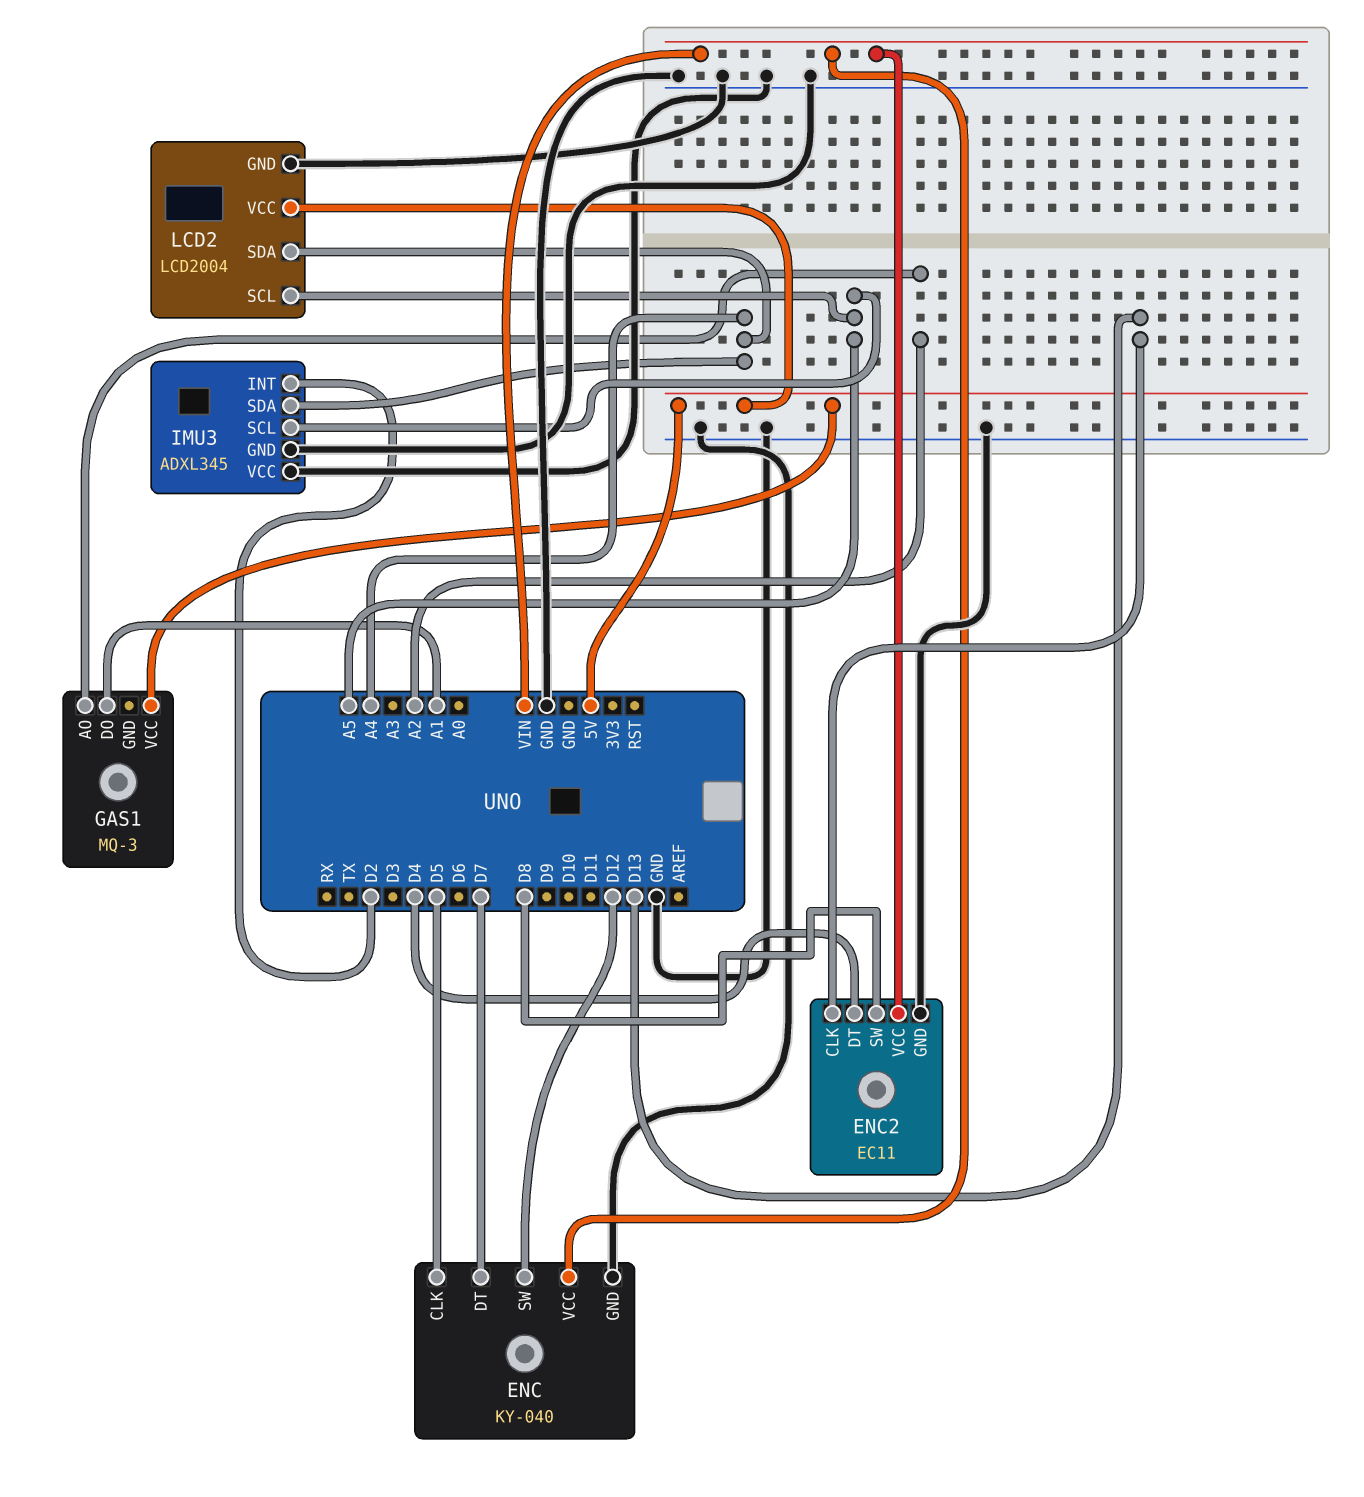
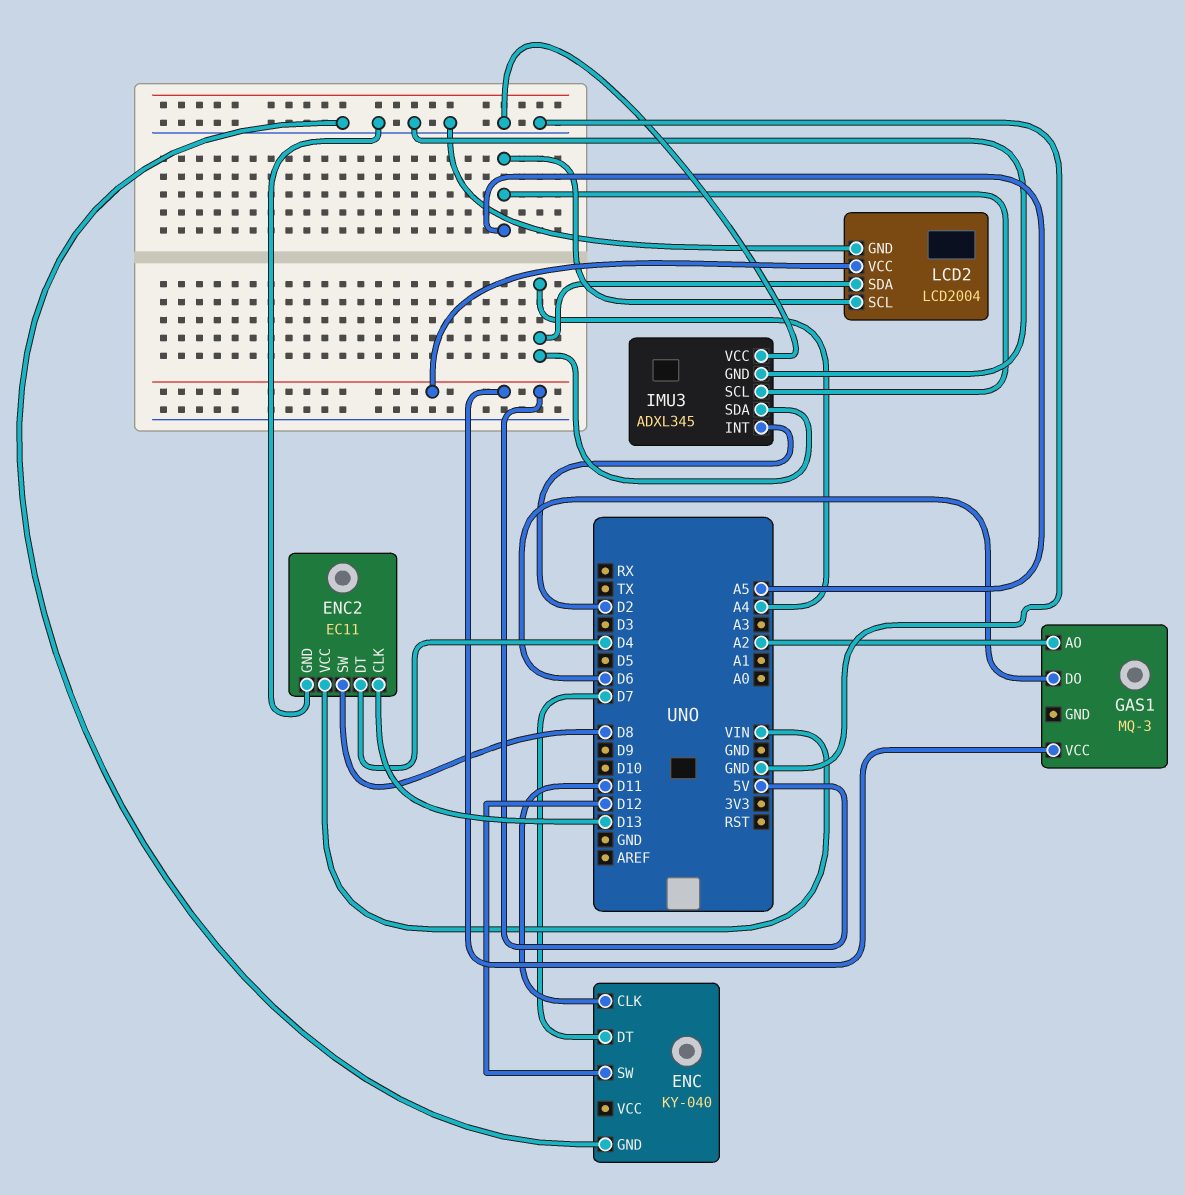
ENC pin CLK: D5 -> D11
ENC pin VCC: VIN -> none
GAS1 pin DO: A1 -> D6

